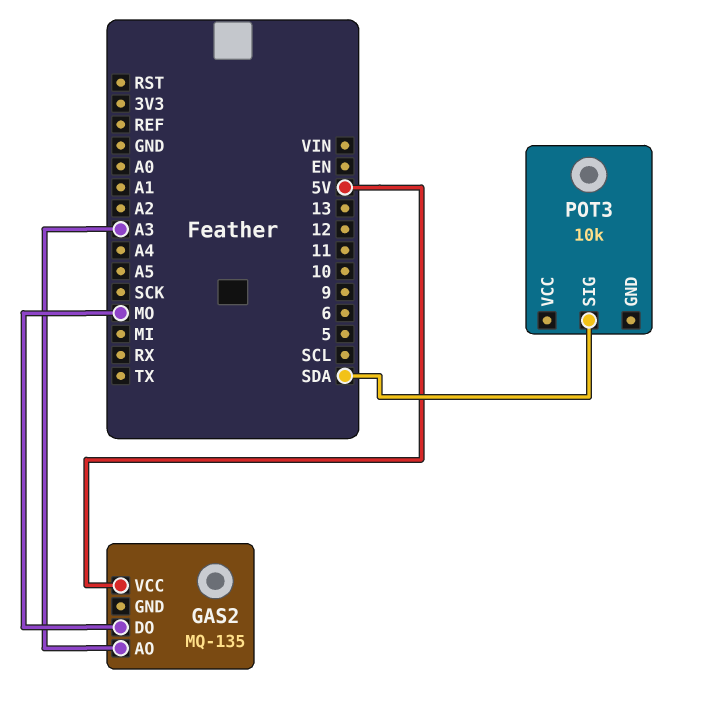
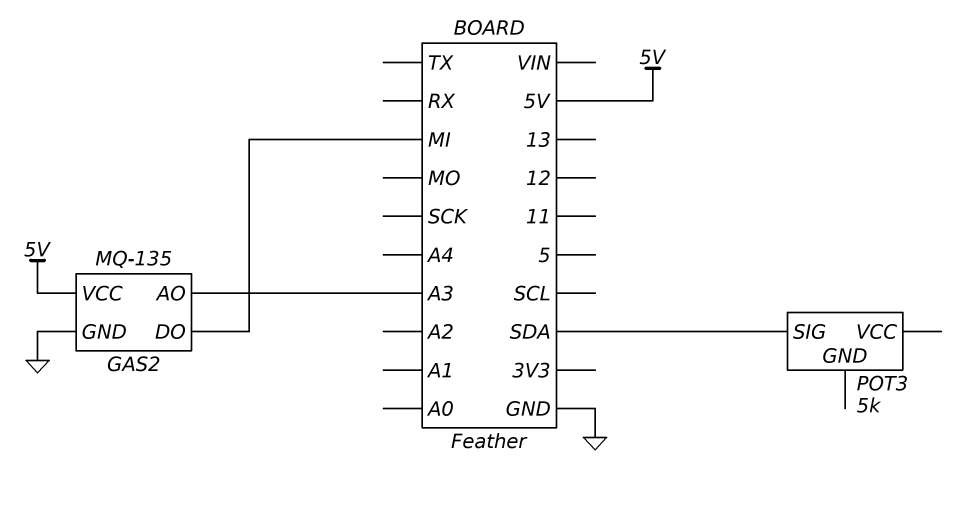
GAS2 pin DO: MO -> MI
GAS2 pin GND: none -> GND
POT3: 10k -> 5k

